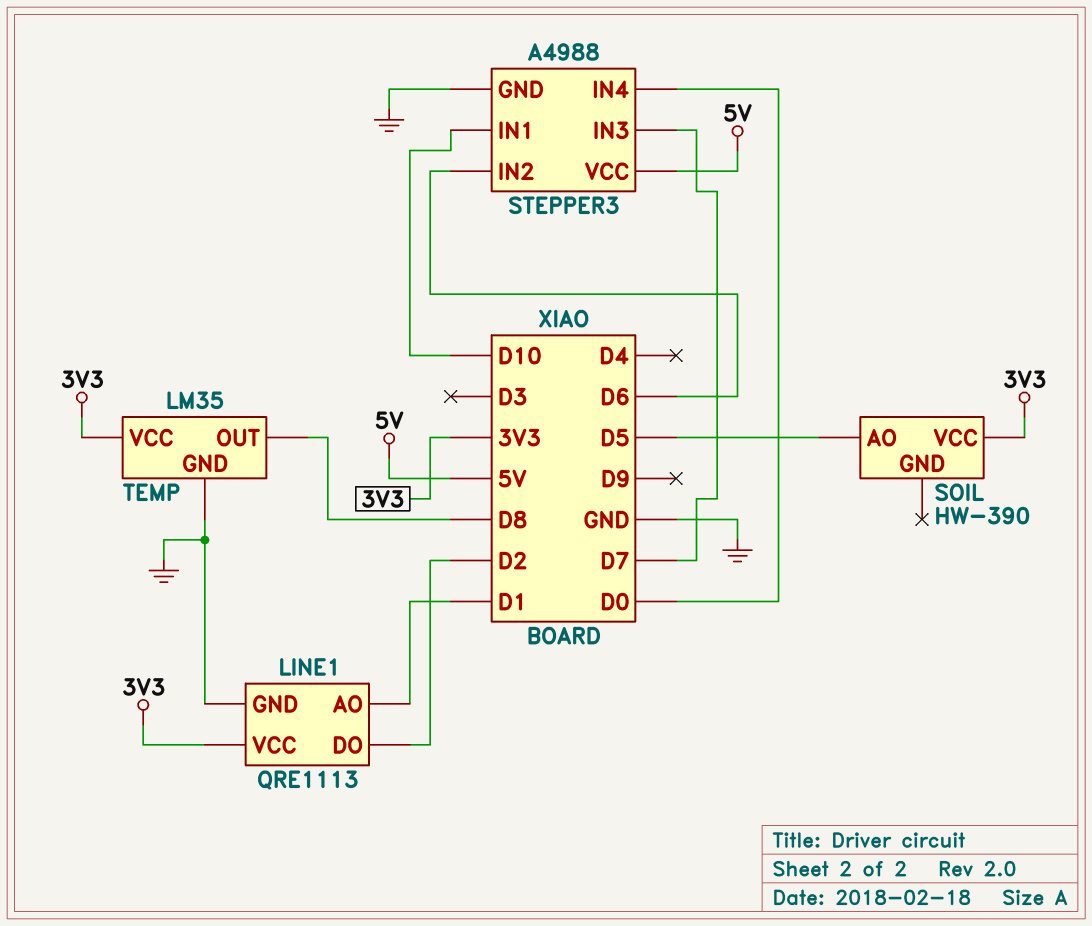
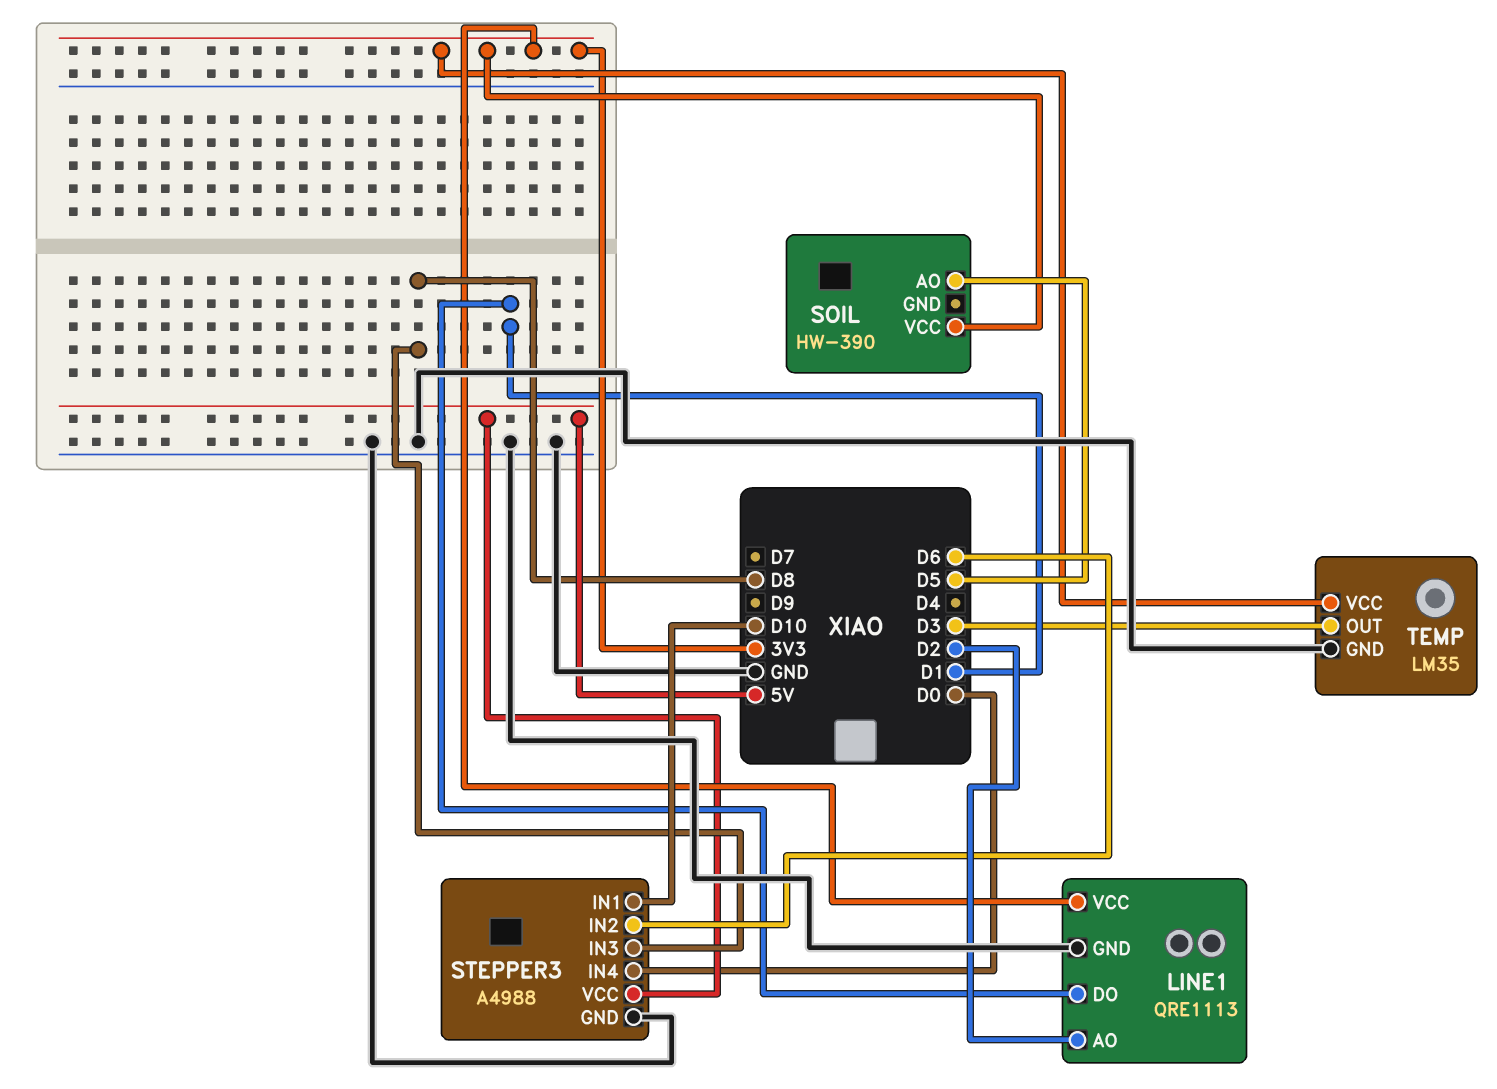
LINE1 pin AO: D1 -> D2
LINE1 pin DO: D2 -> D1
STEPPER3 pin IN3: D7 -> D8
TEMP pin OUT: D8 -> D3

